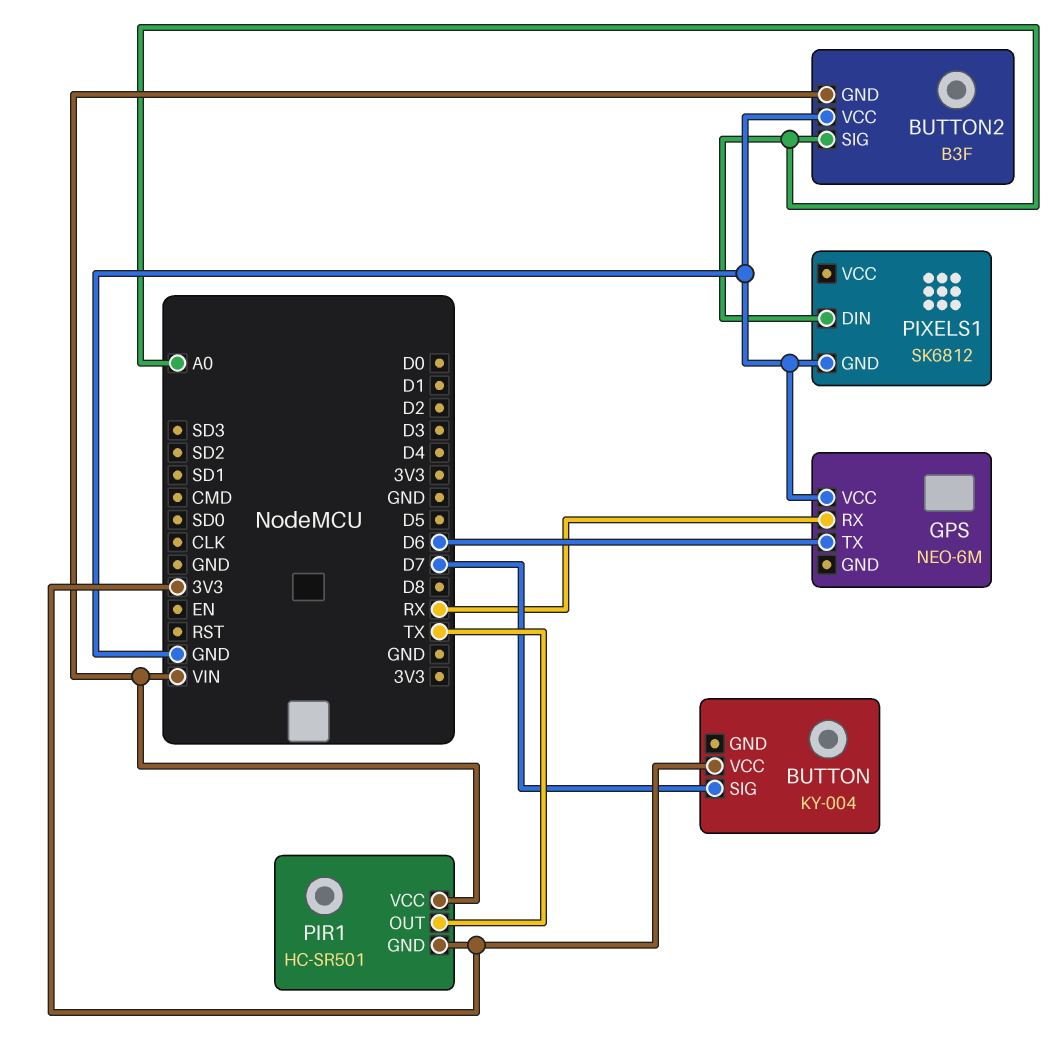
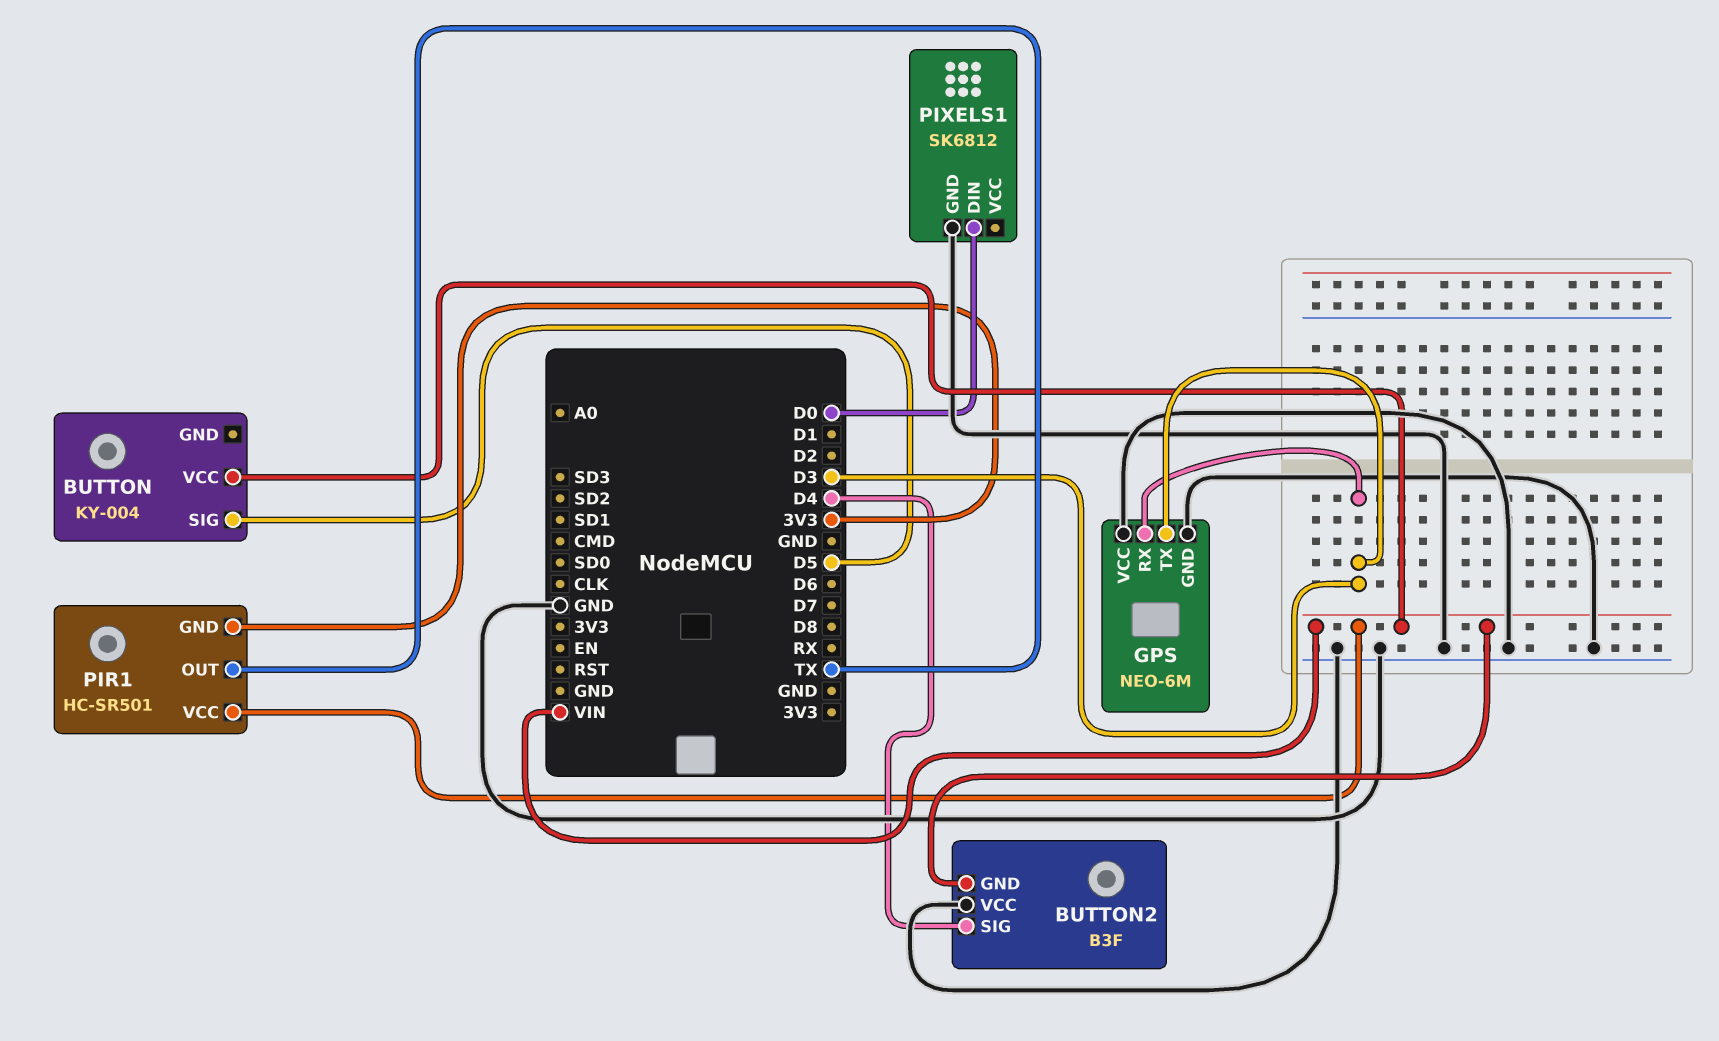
BUTTON pin SIG: D7 -> D5
BUTTON pin VCC: 3V3 -> VIN
BUTTON2 pin SIG: A0 -> D4
GPS pin GND: none -> GND
GPS pin RX: RX -> D3
GPS pin TX: D6 -> D3
PIXELS1 pin DIN: A0 -> D0

